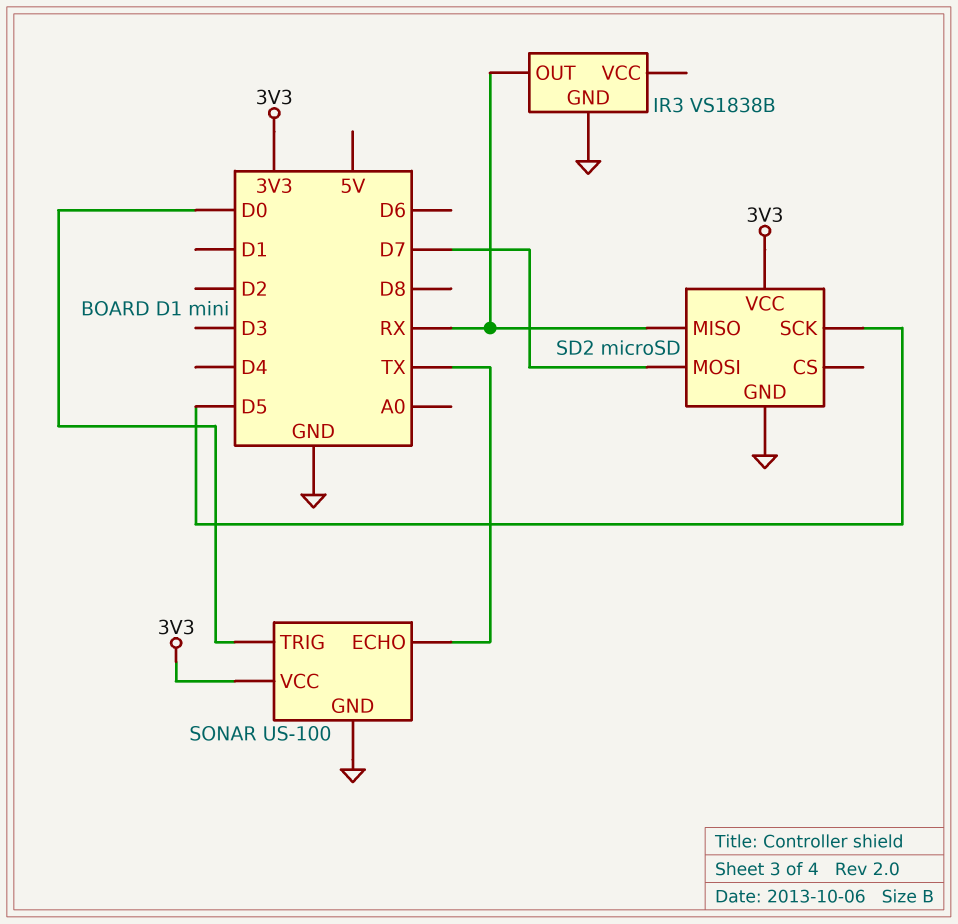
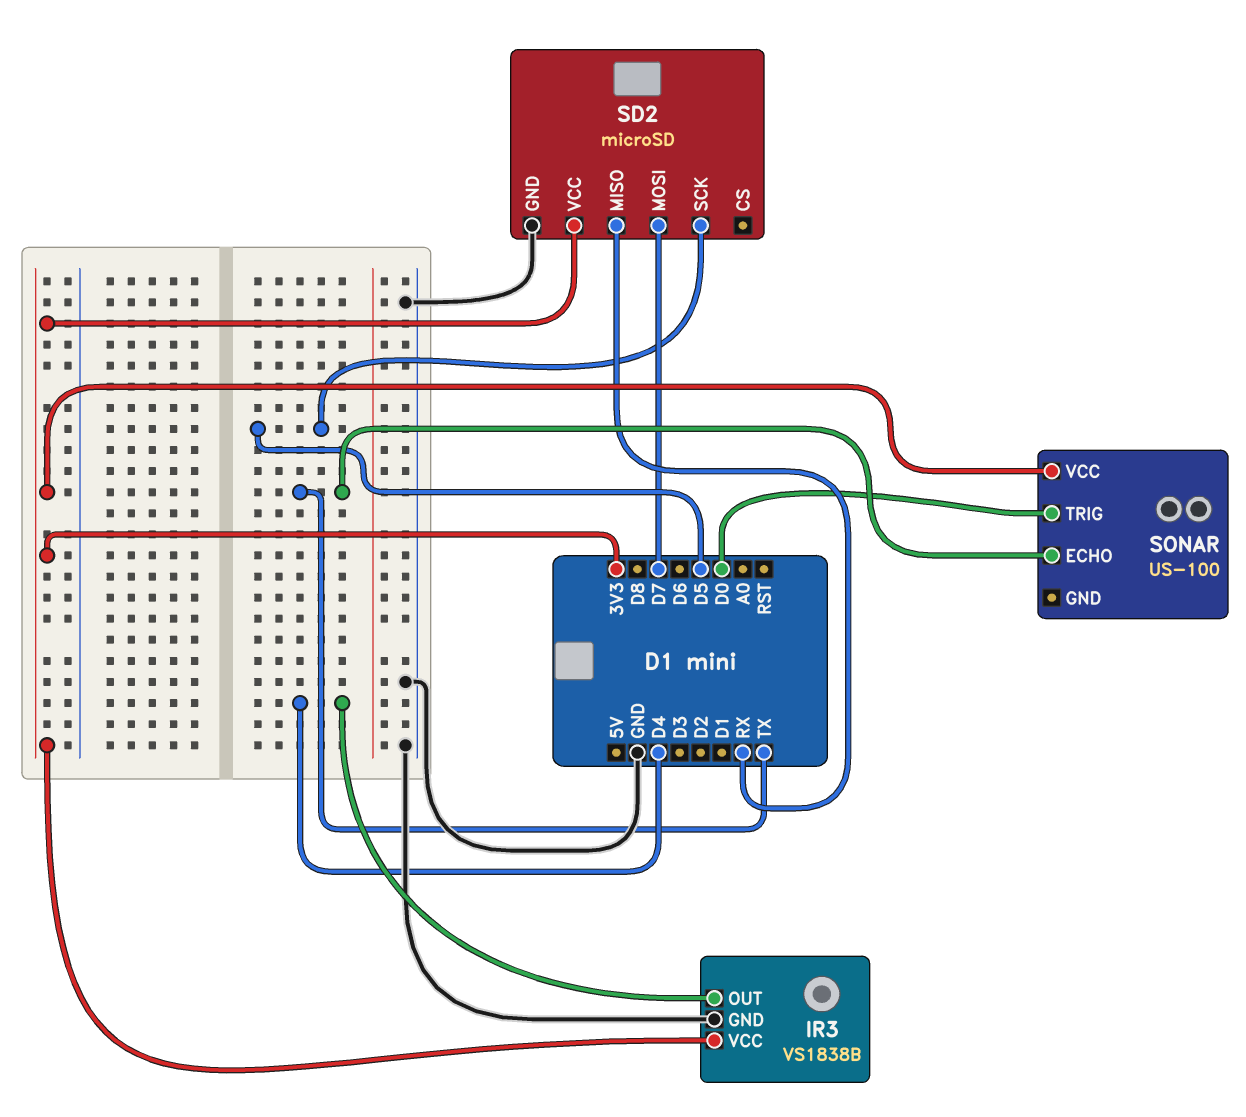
IR3 pin OUT: RX -> D4
IR3 pin VCC: none -> 3V3
SONAR pin GND: GND -> none

